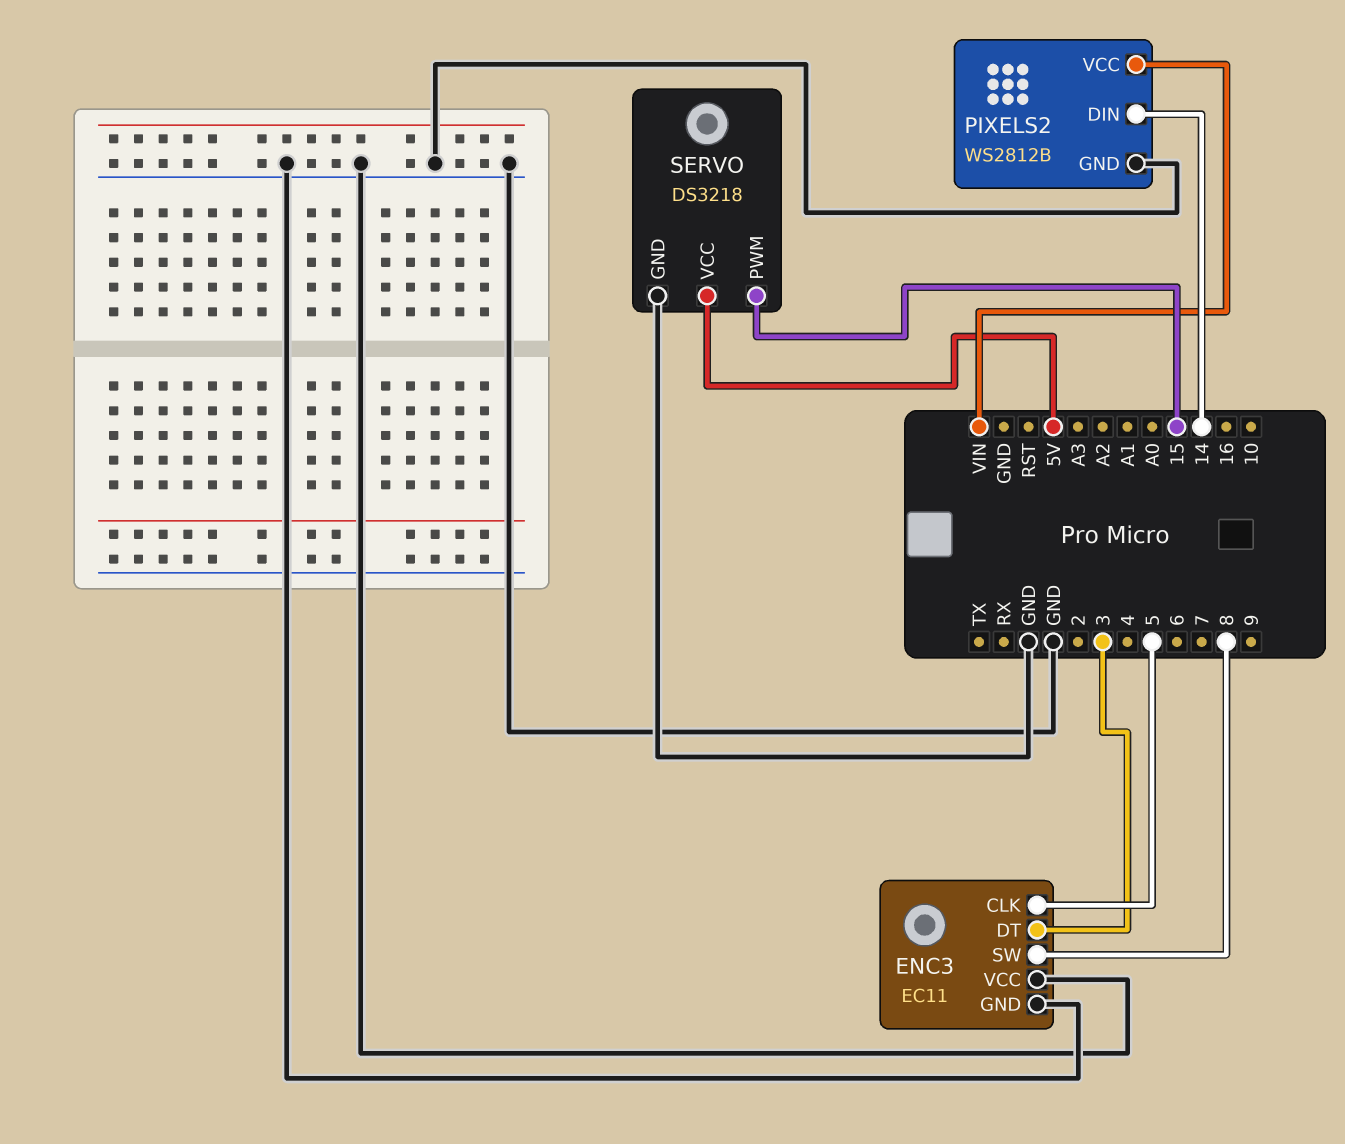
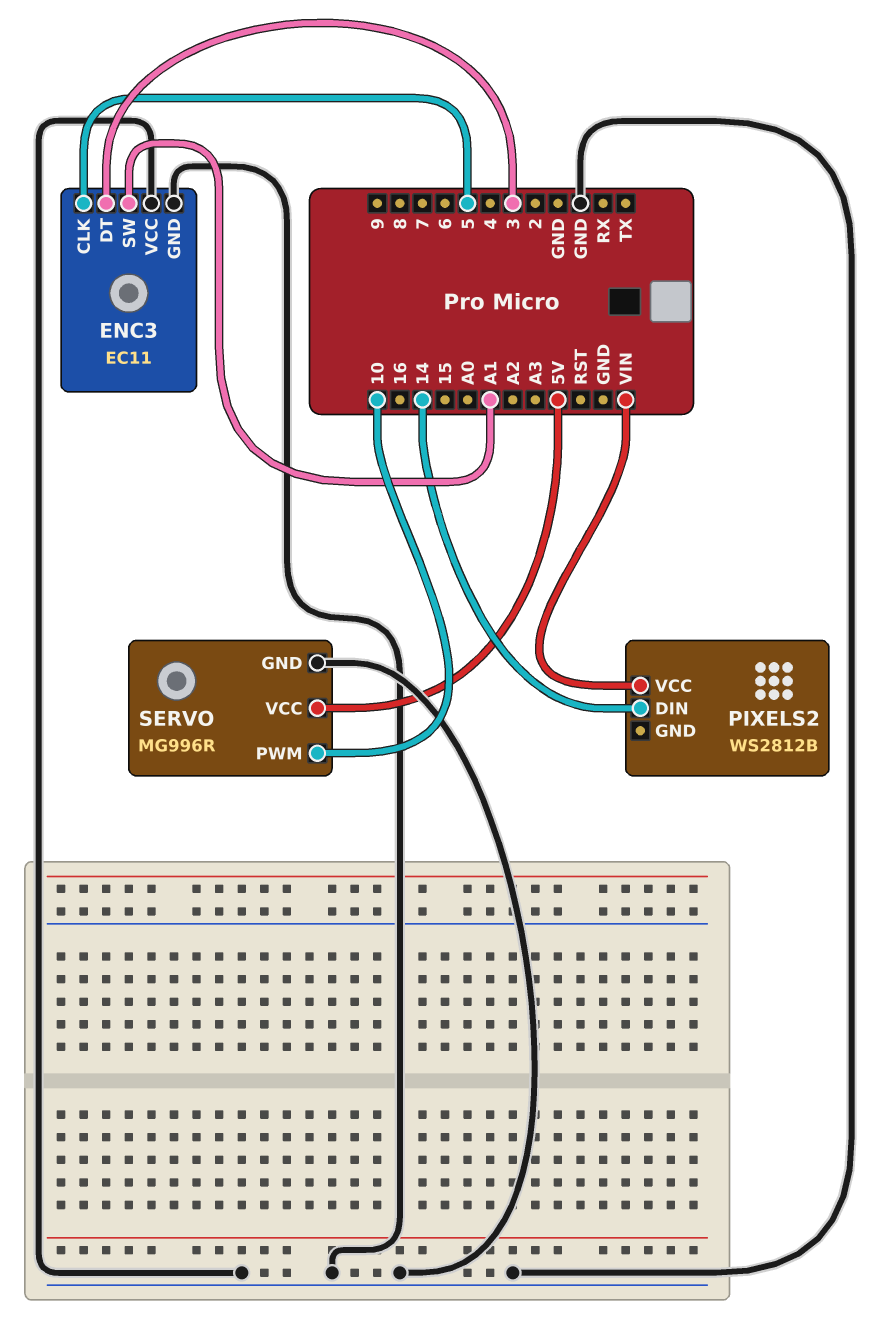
ENC3 pin SW: 8 -> A1
PIXELS2 pin GND: GND -> none
SERVO: DS3218 -> MG996R
SERVO pin PWM: 15 -> 10

